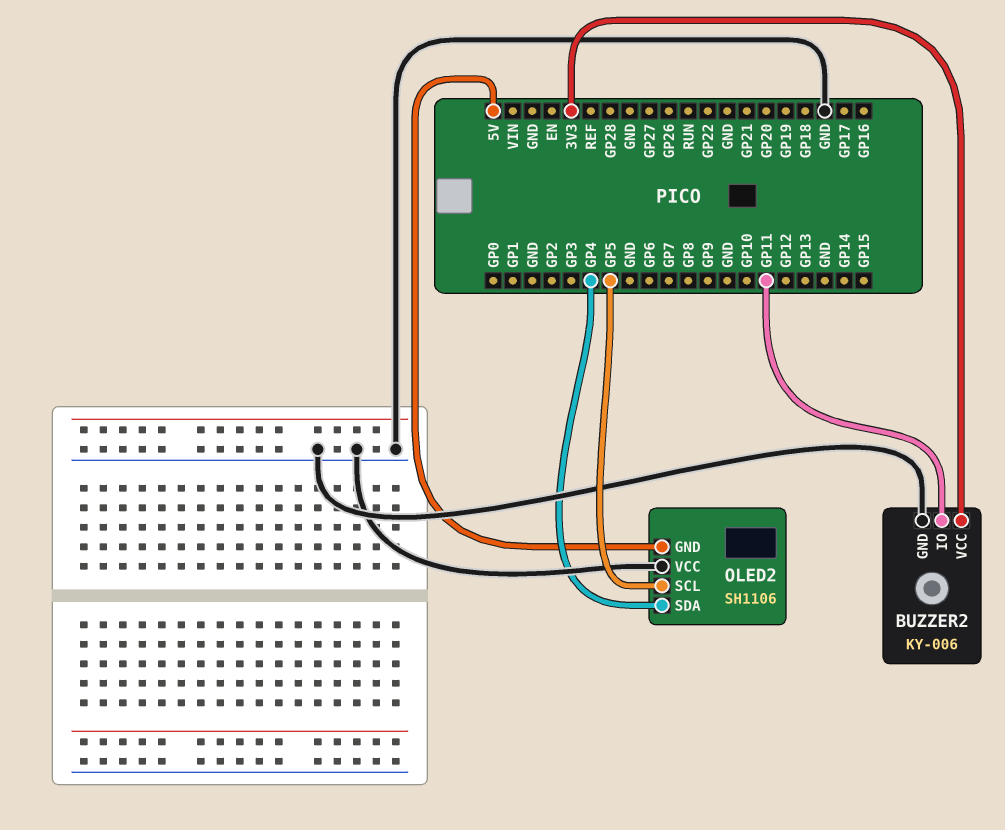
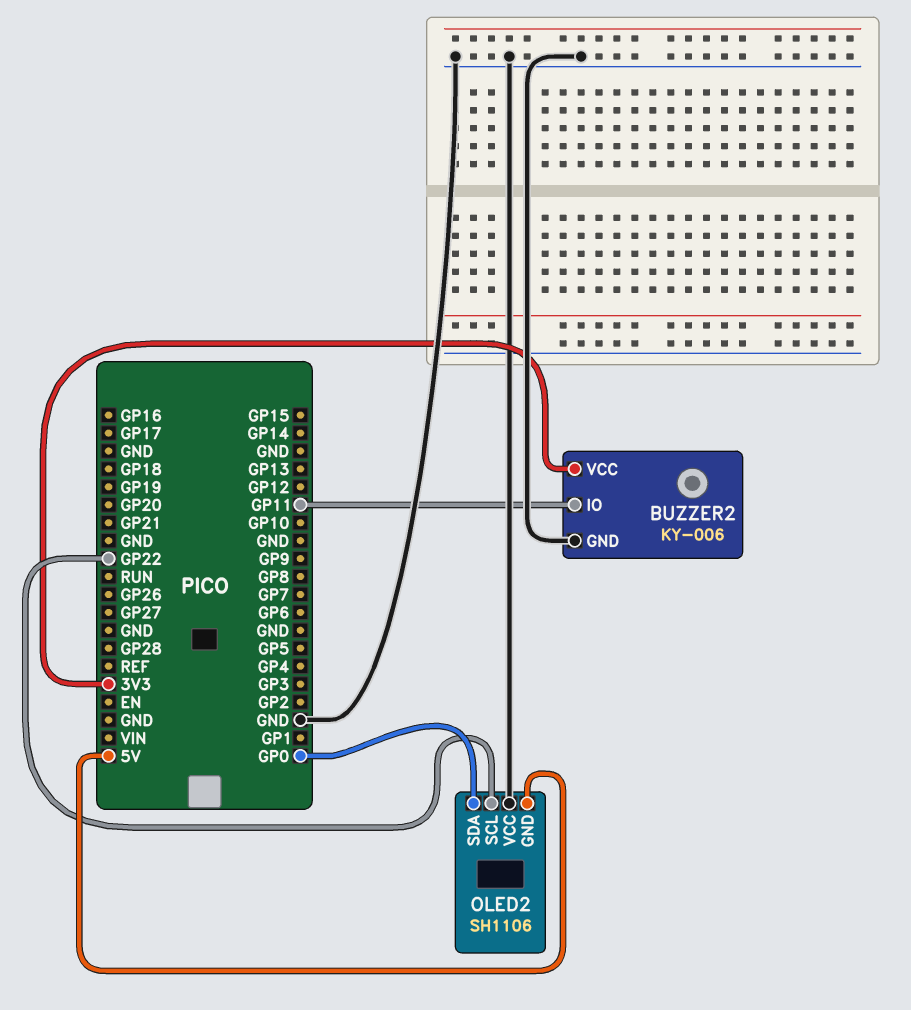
OLED2 pin SCL: GP5 -> GP22
OLED2 pin SDA: GP4 -> GP0

